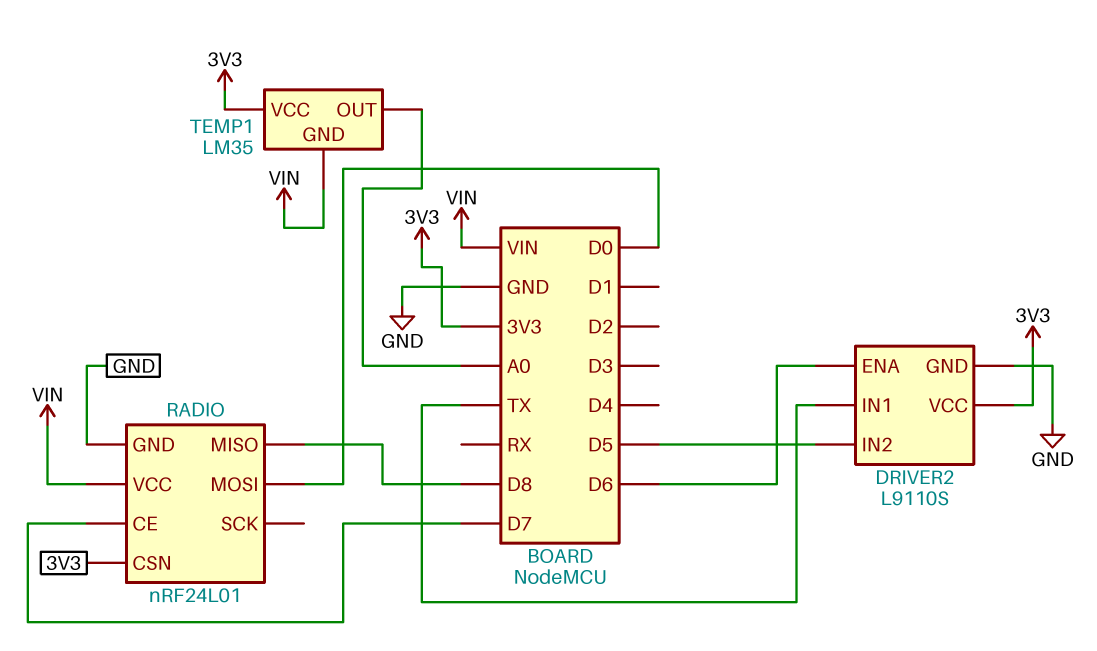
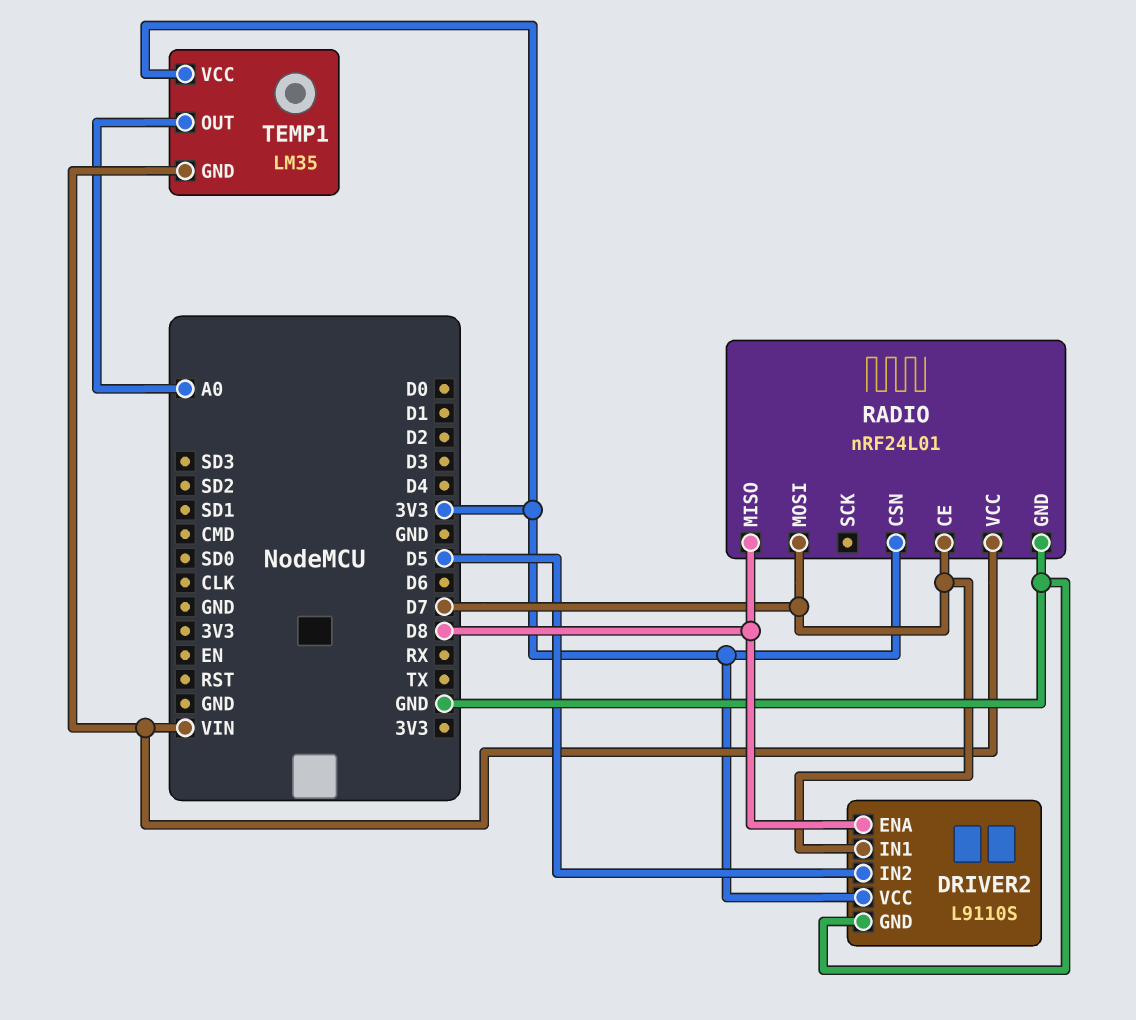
DRIVER2 pin ENA: D6 -> D8
DRIVER2 pin IN1: TX -> D7
RADIO pin MOSI: D0 -> D7

